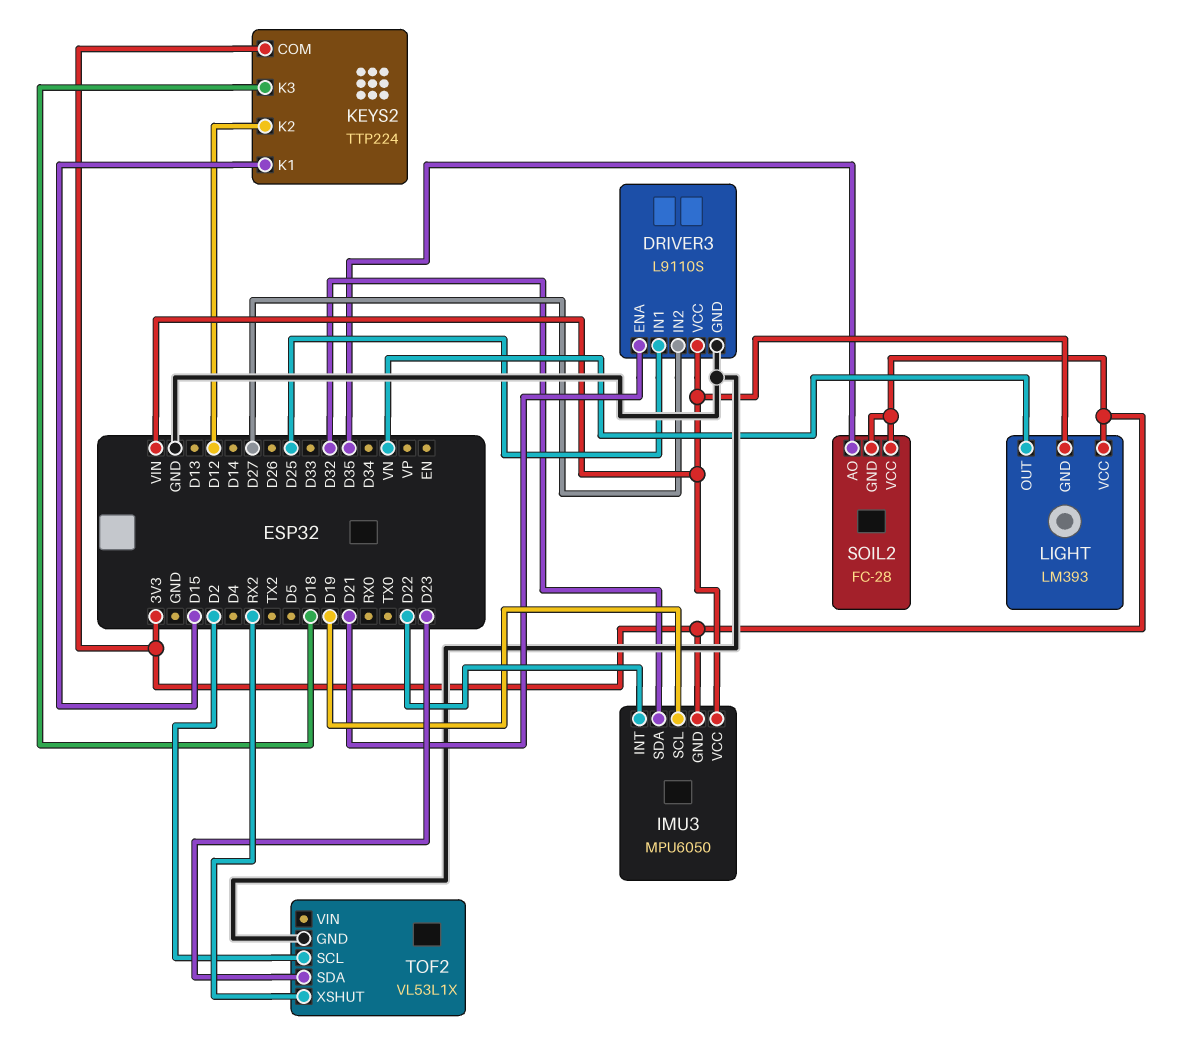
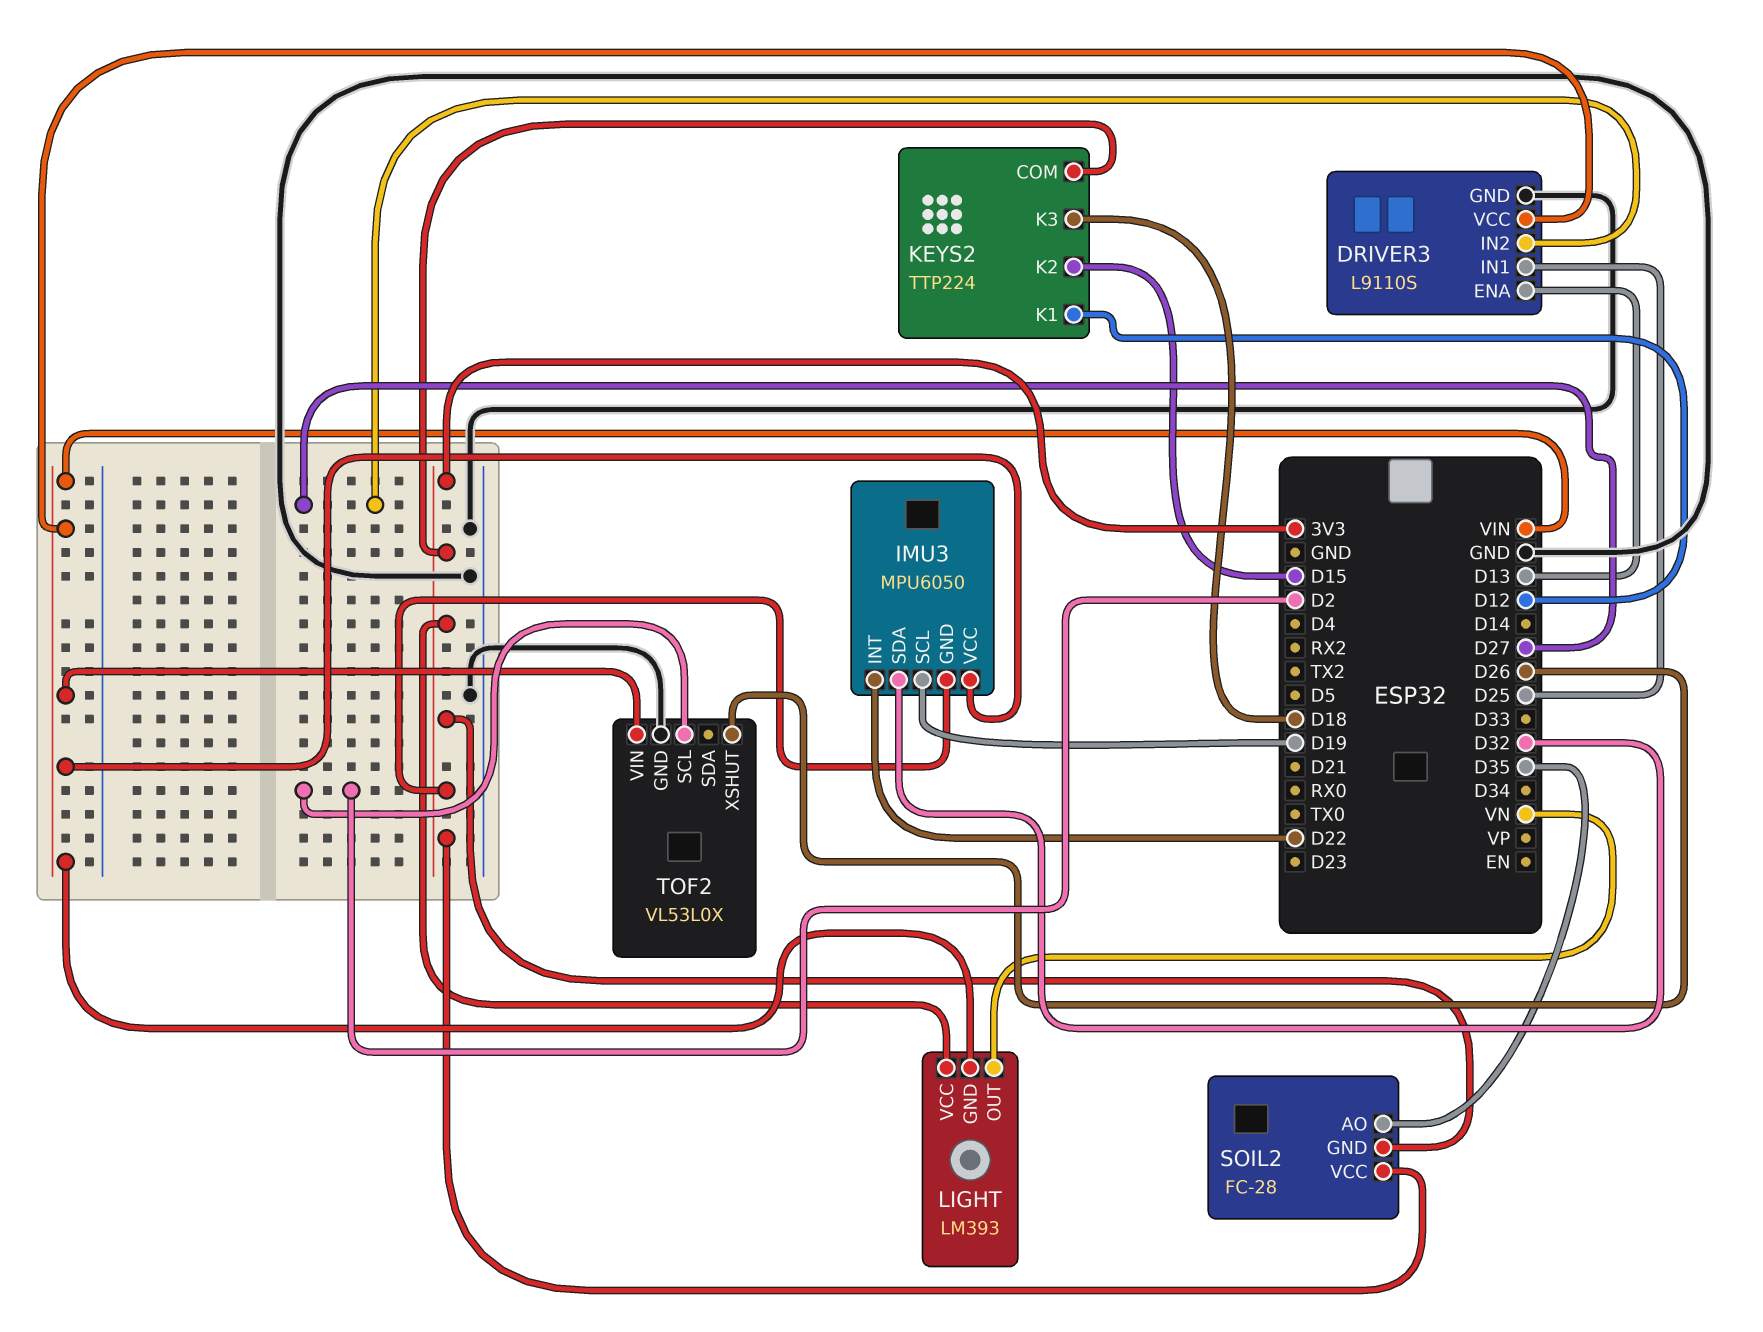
DRIVER3 pin ENA: D21 -> D13
KEYS2 pin K1: D15 -> D12
KEYS2 pin K2: D12 -> D15
TOF2: VL53L1X -> VL53L0X
TOF2 pin SDA: D23 -> none
TOF2 pin VIN: none -> VIN
TOF2 pin XSHUT: RX2 -> D26

